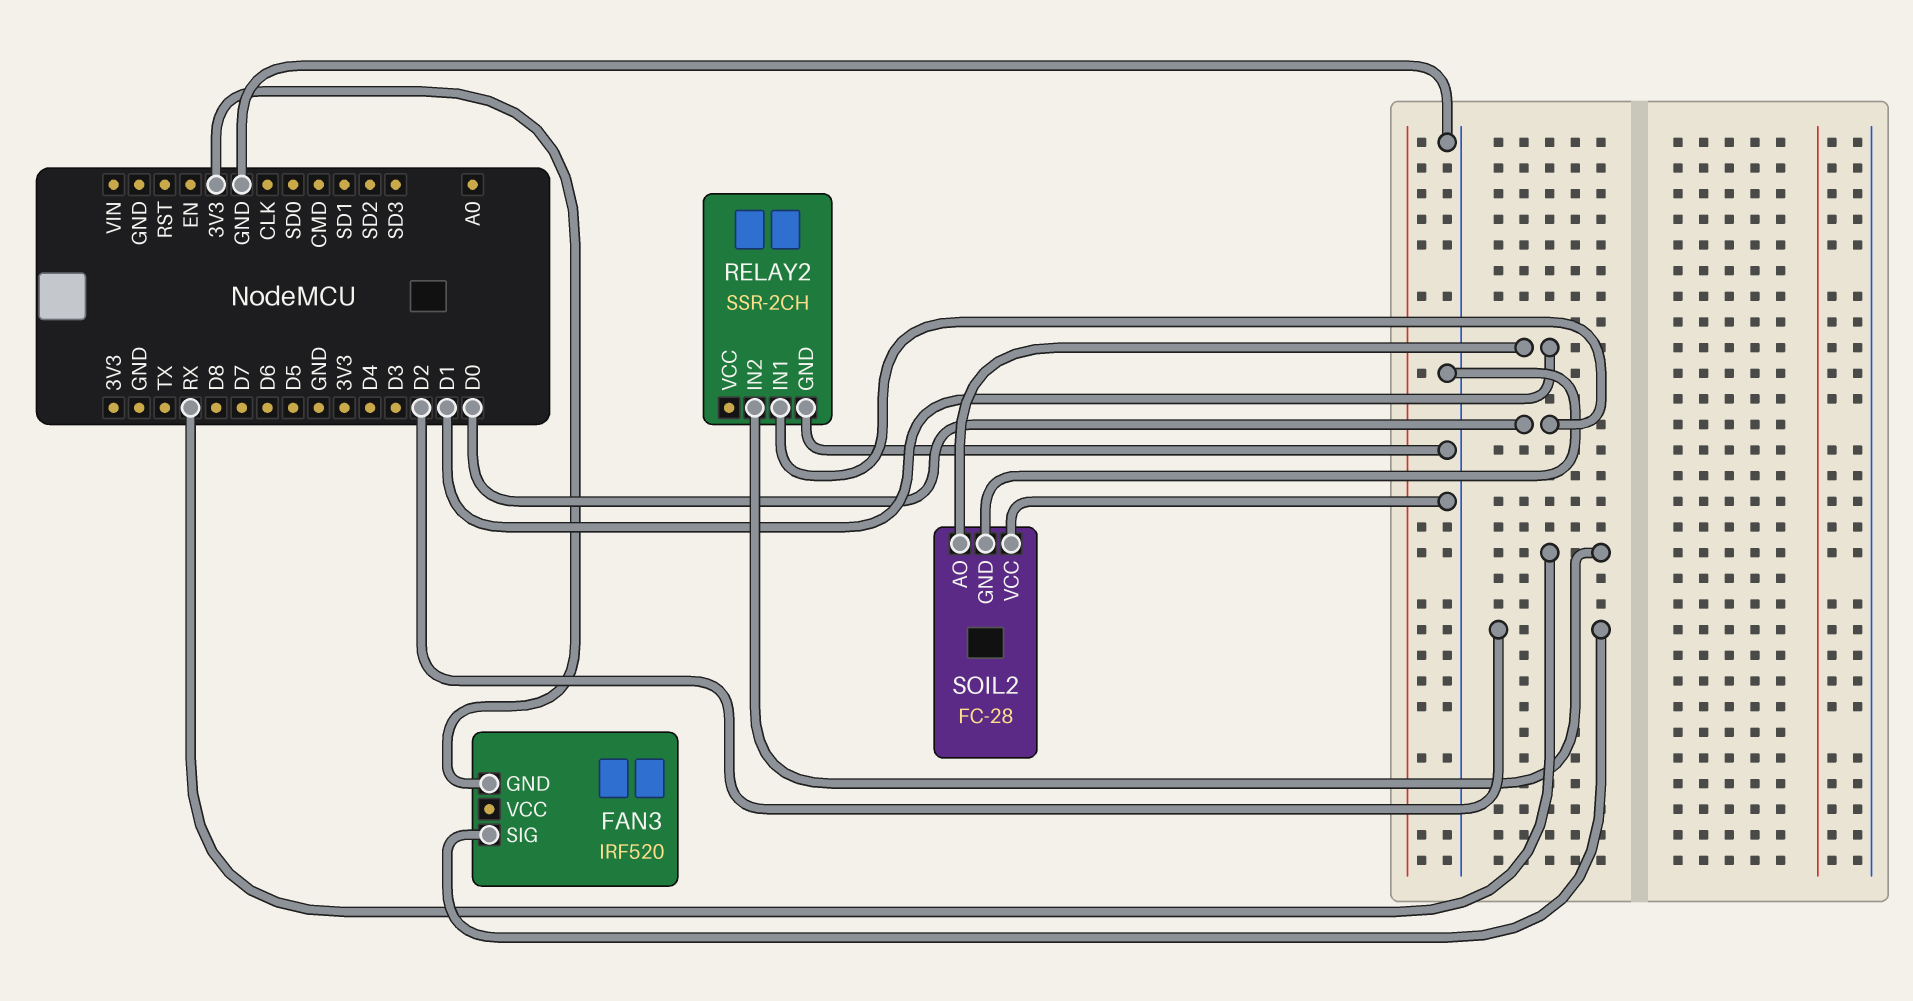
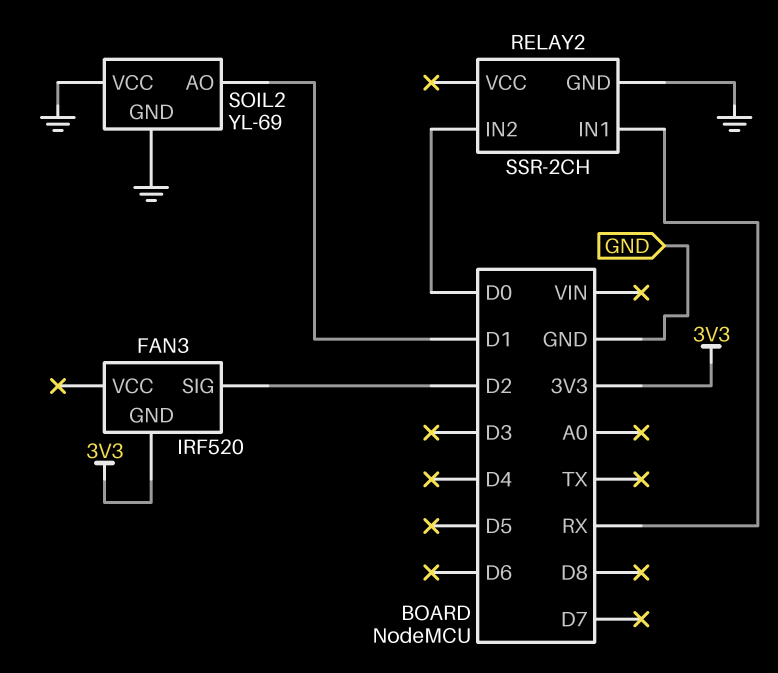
RELAY2 pin IN1: D0 -> RX
RELAY2 pin IN2: RX -> D0
SOIL2: FC-28 -> YL-69

